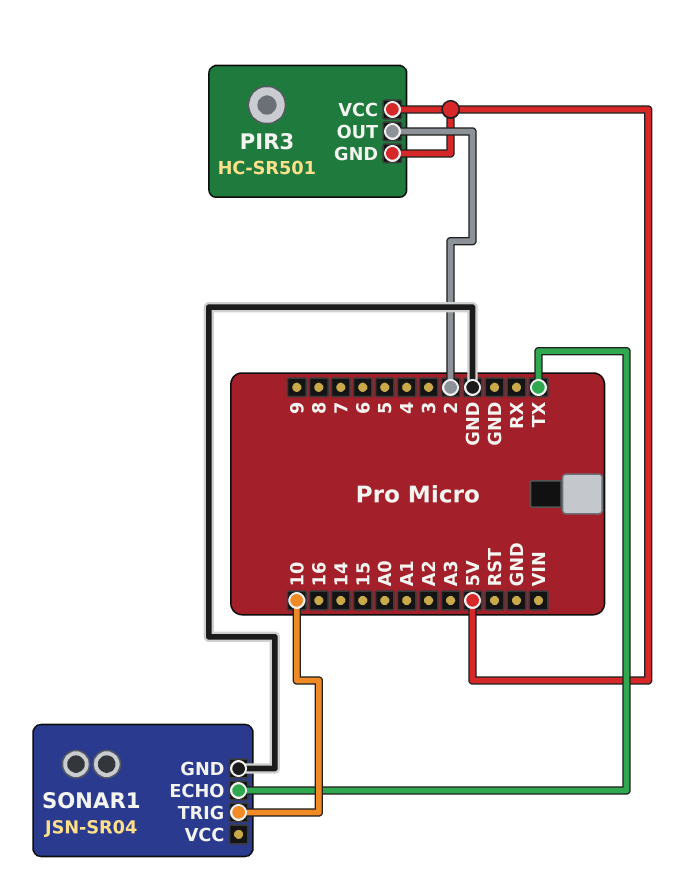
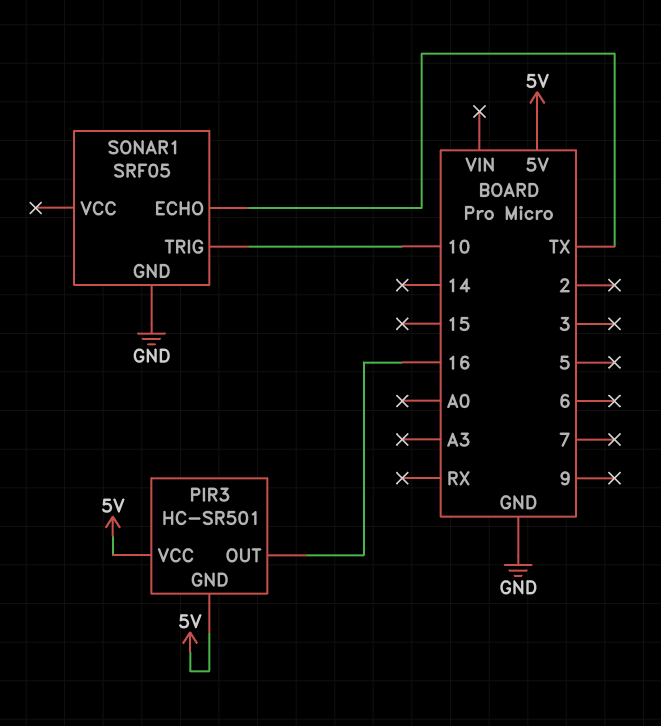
PIR3 pin OUT: 2 -> 16
SONAR1: JSN-SR04 -> SRF05

